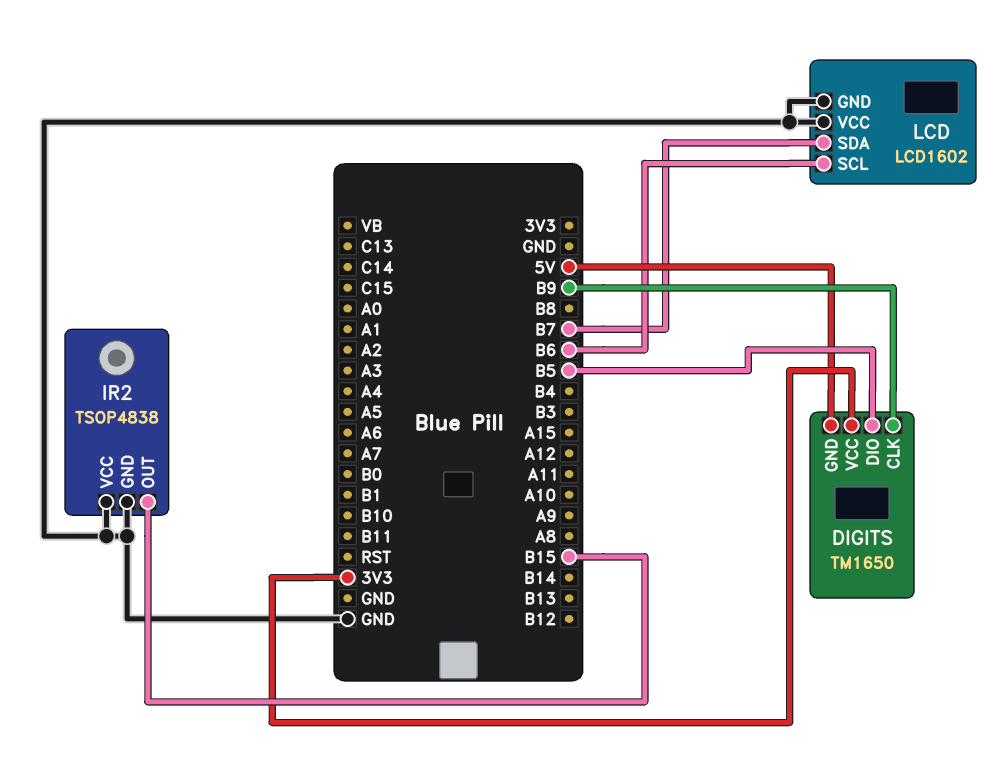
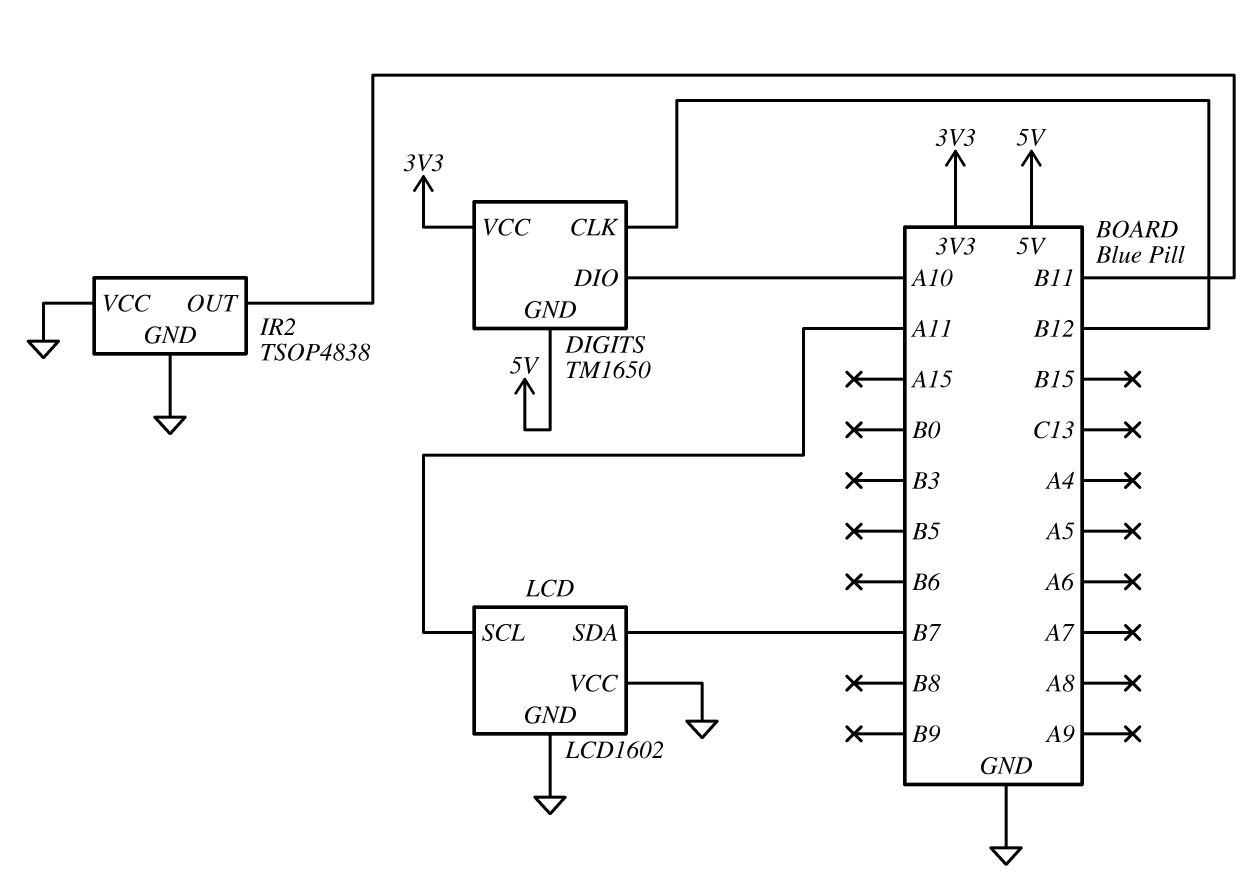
DIGITS pin CLK: B9 -> B12
DIGITS pin DIO: B5 -> A10
IR2 pin OUT: B15 -> B11
LCD pin SCL: B6 -> A11

